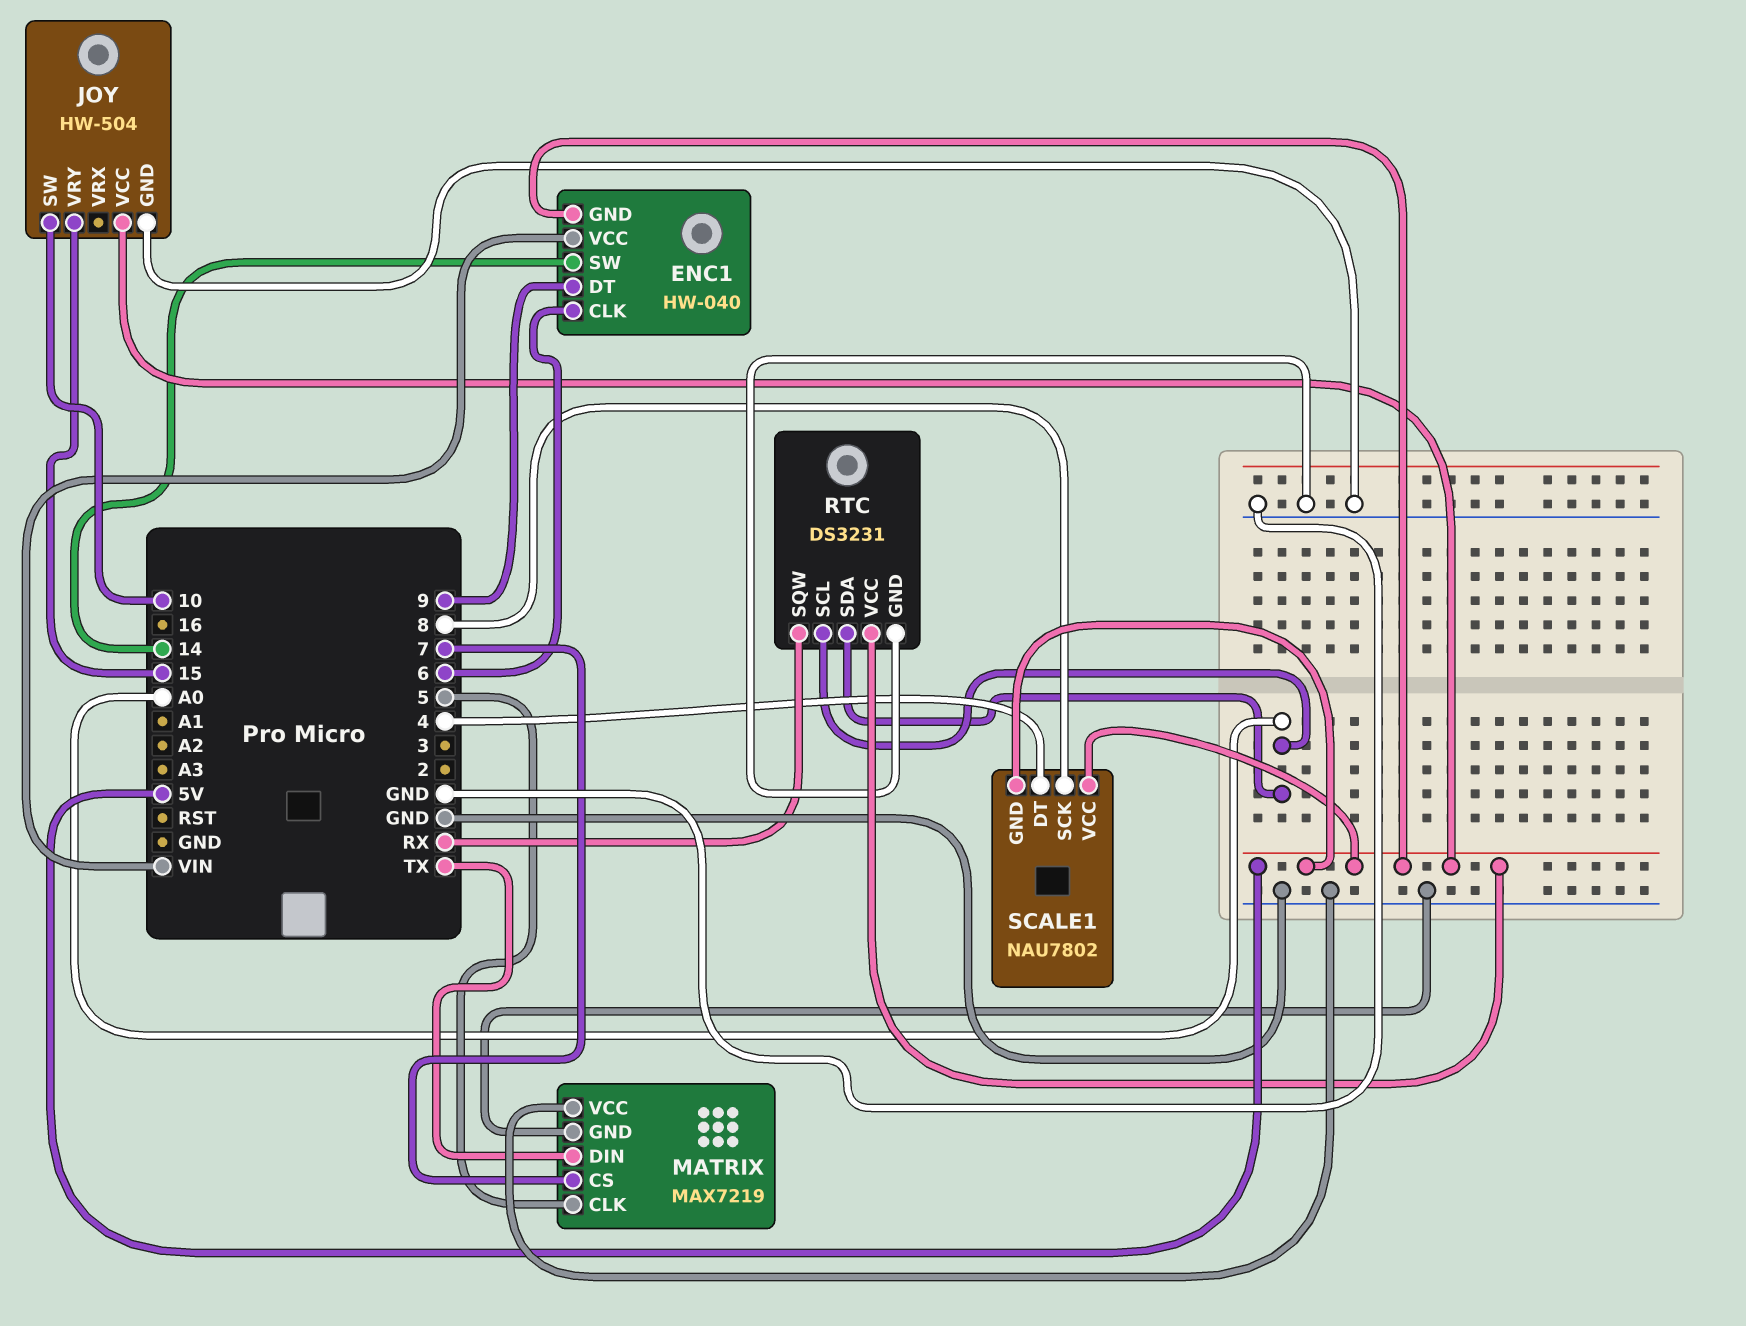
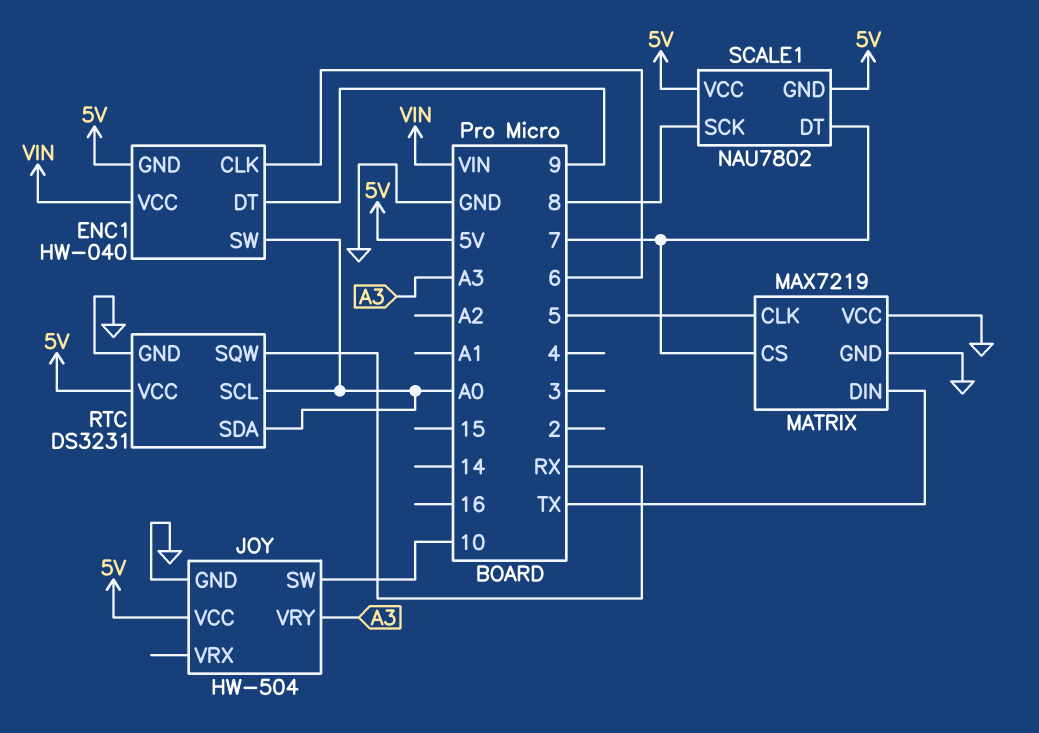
ENC1 pin SW: 14 -> A0
JOY pin VRY: 15 -> A3
SCALE1 pin DT: 4 -> 7

